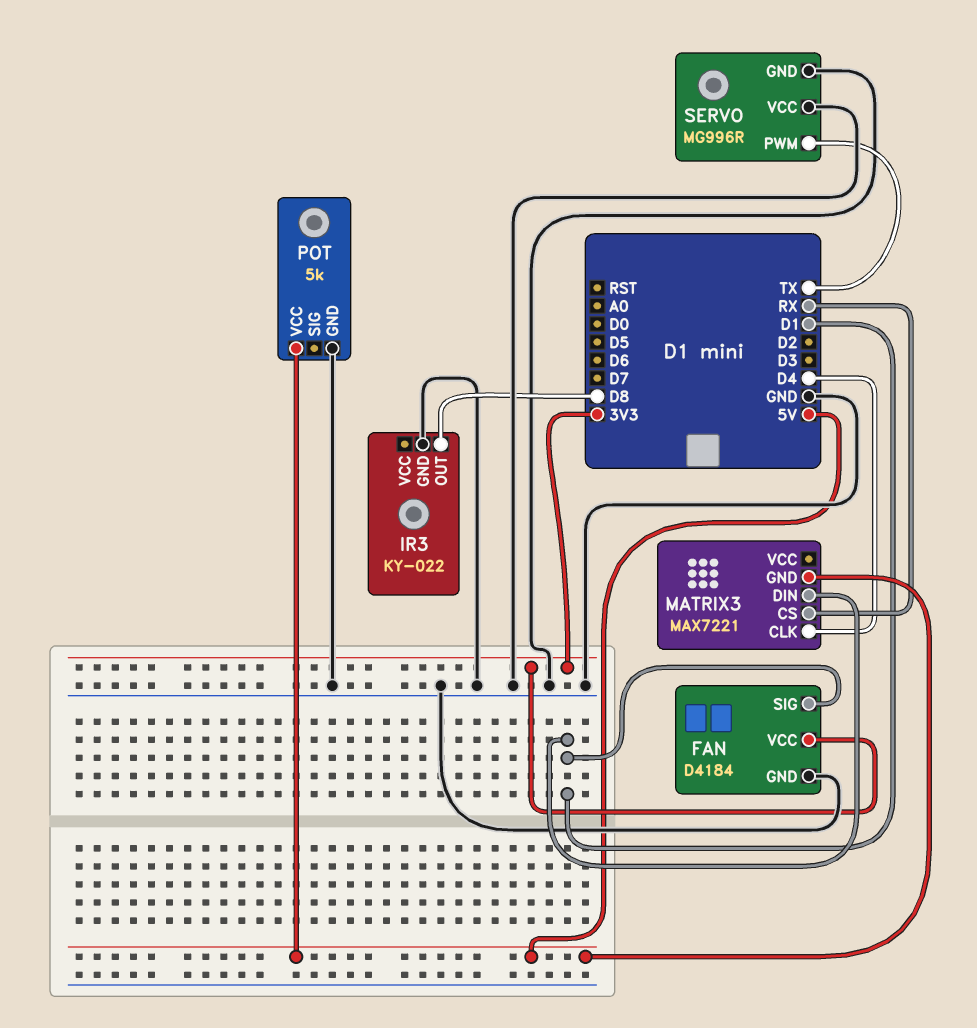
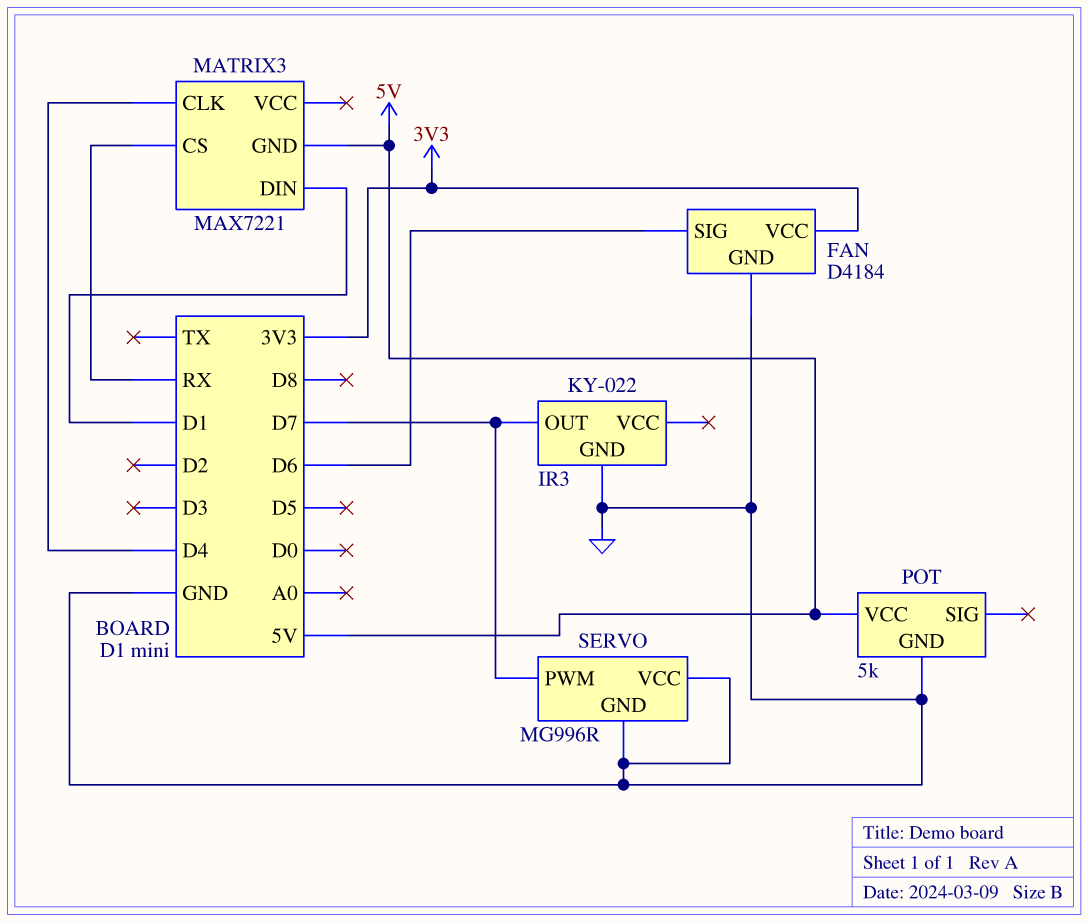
FAN pin SIG: D1 -> D6
IR3 pin OUT: D8 -> D7
SERVO pin PWM: TX -> D7

